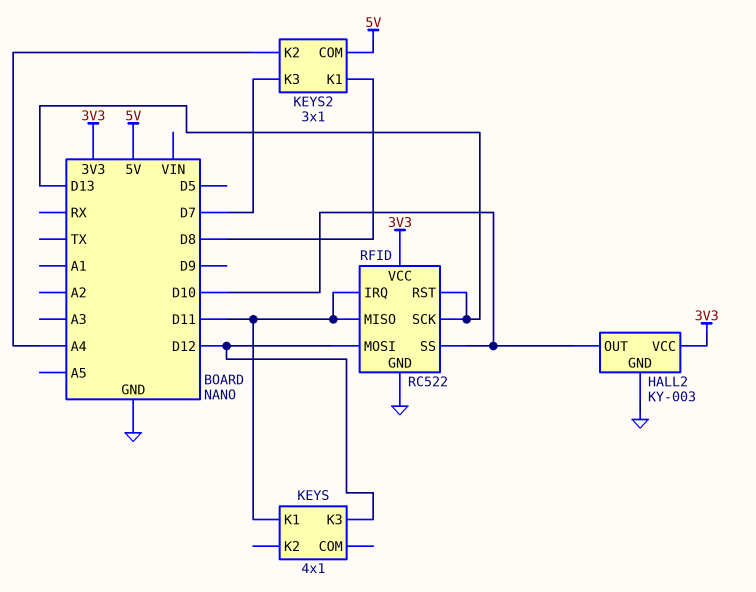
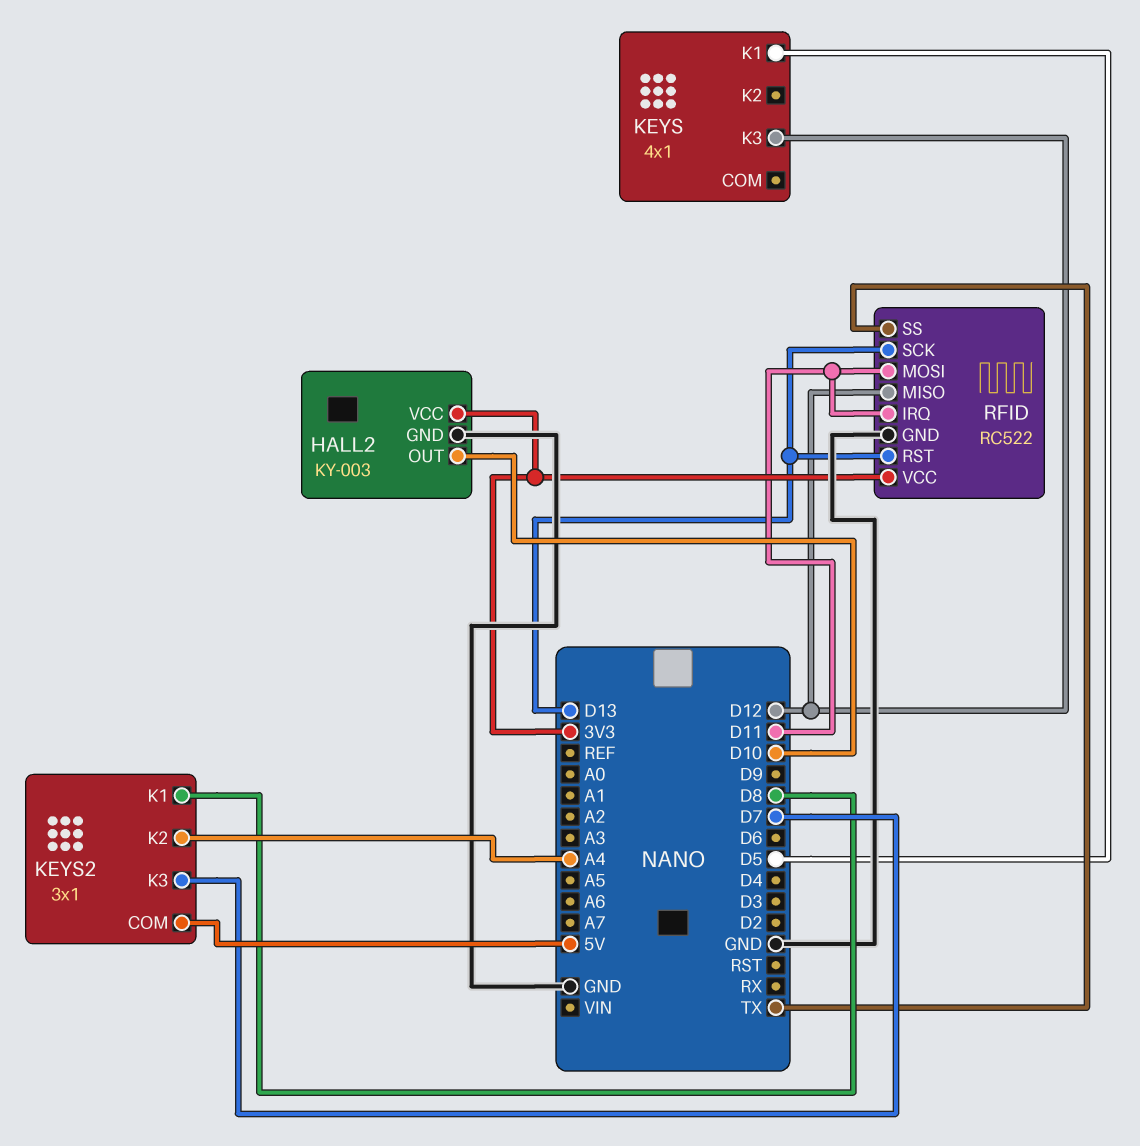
KEYS pin K1: D11 -> D5
RFID pin MISO: D11 -> D12
RFID pin MOSI: D12 -> D11
RFID pin SS: D10 -> TX

